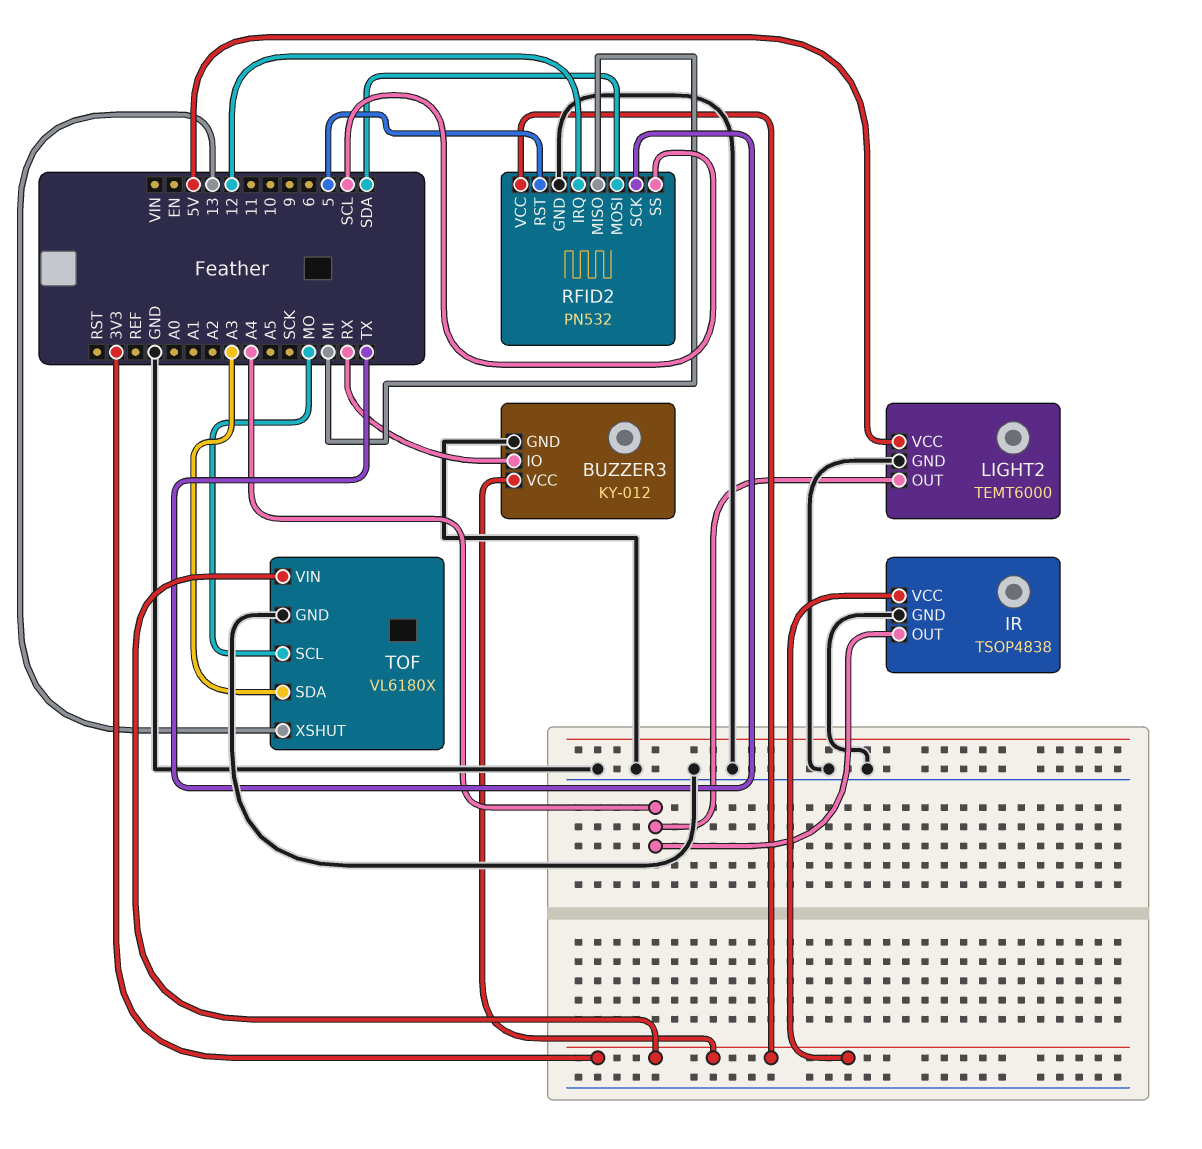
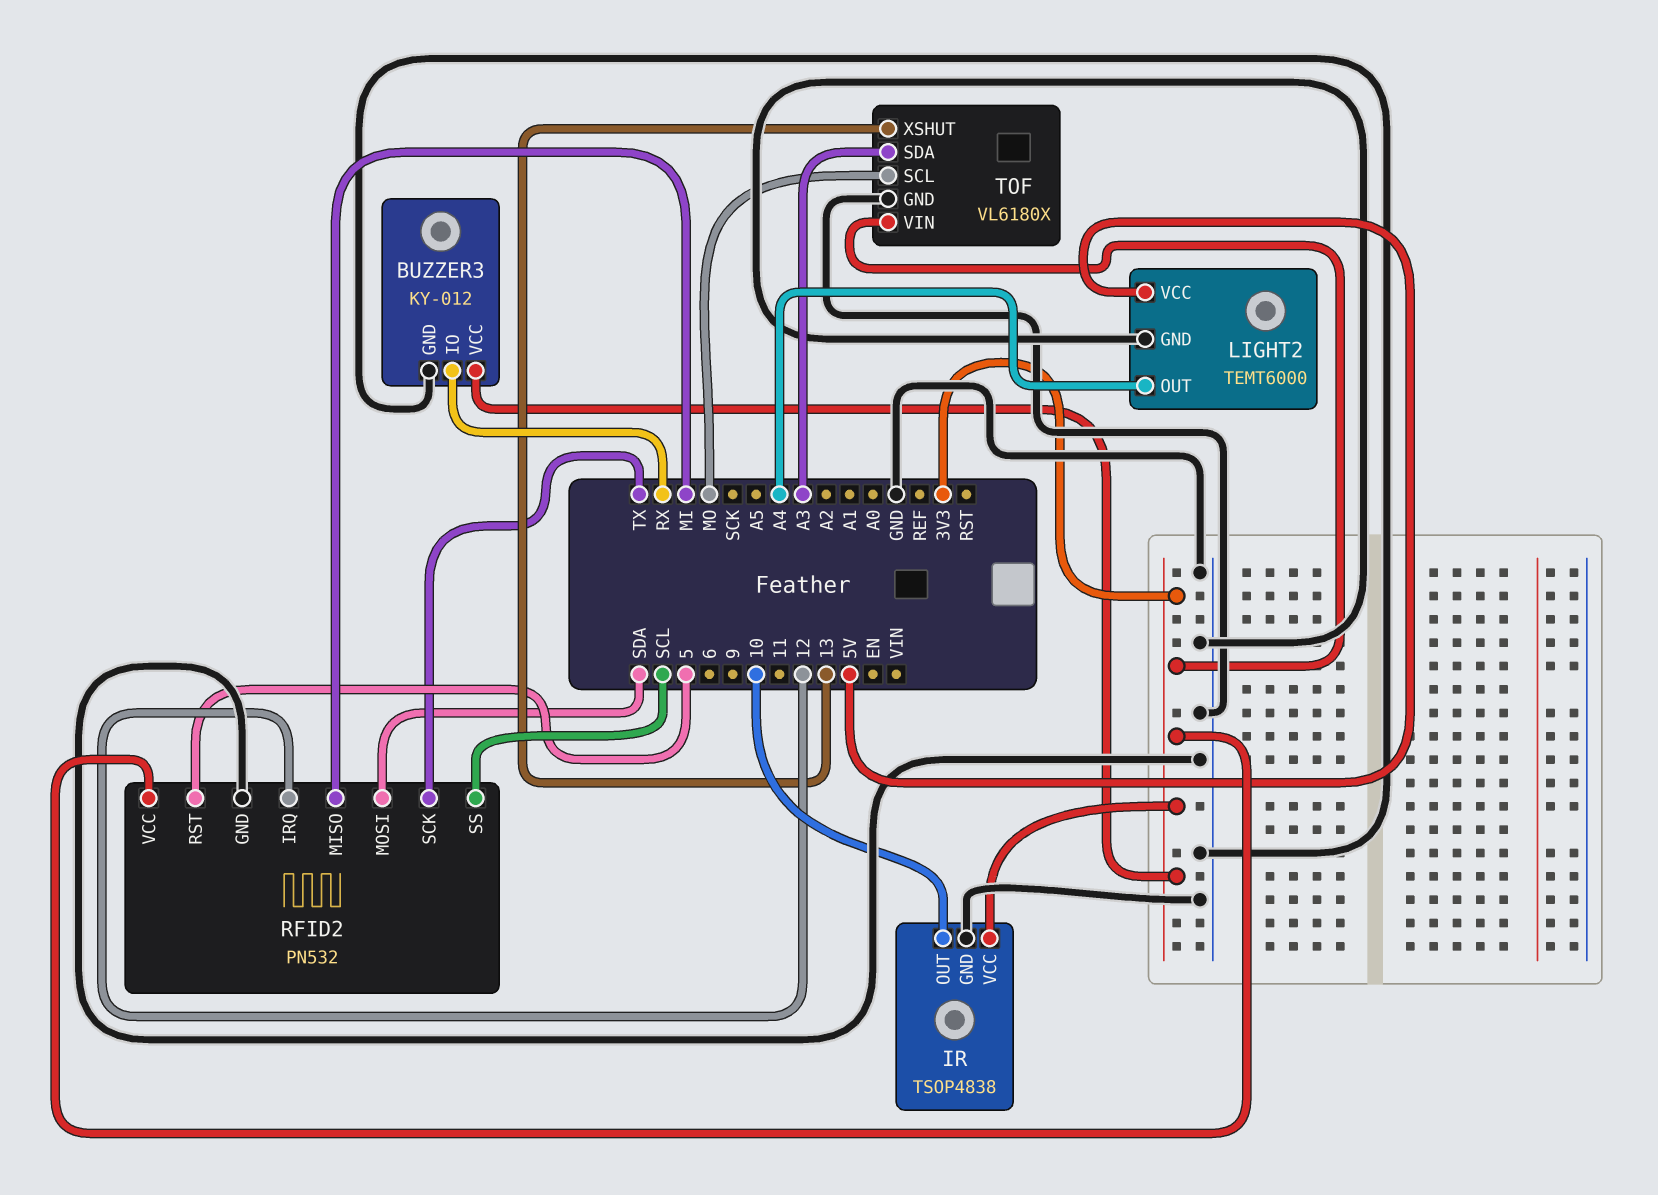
IR pin OUT: A4 -> 10

